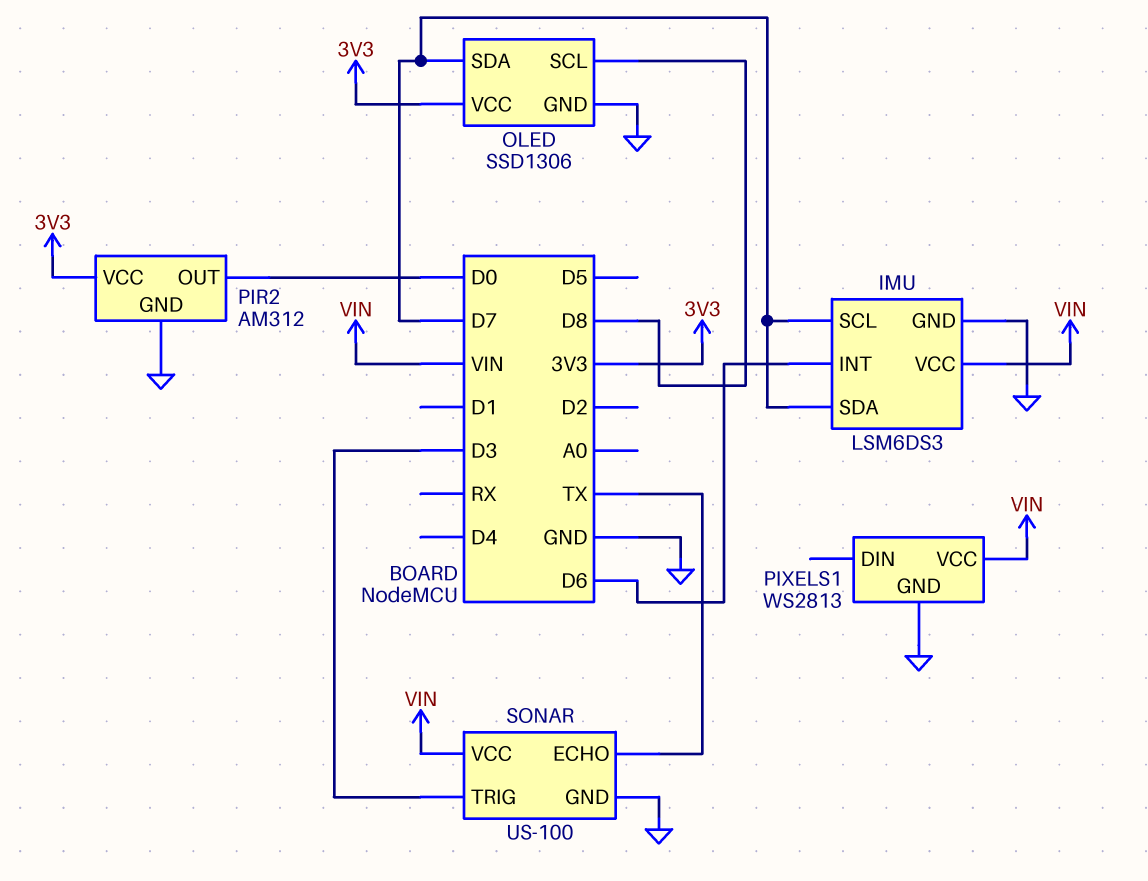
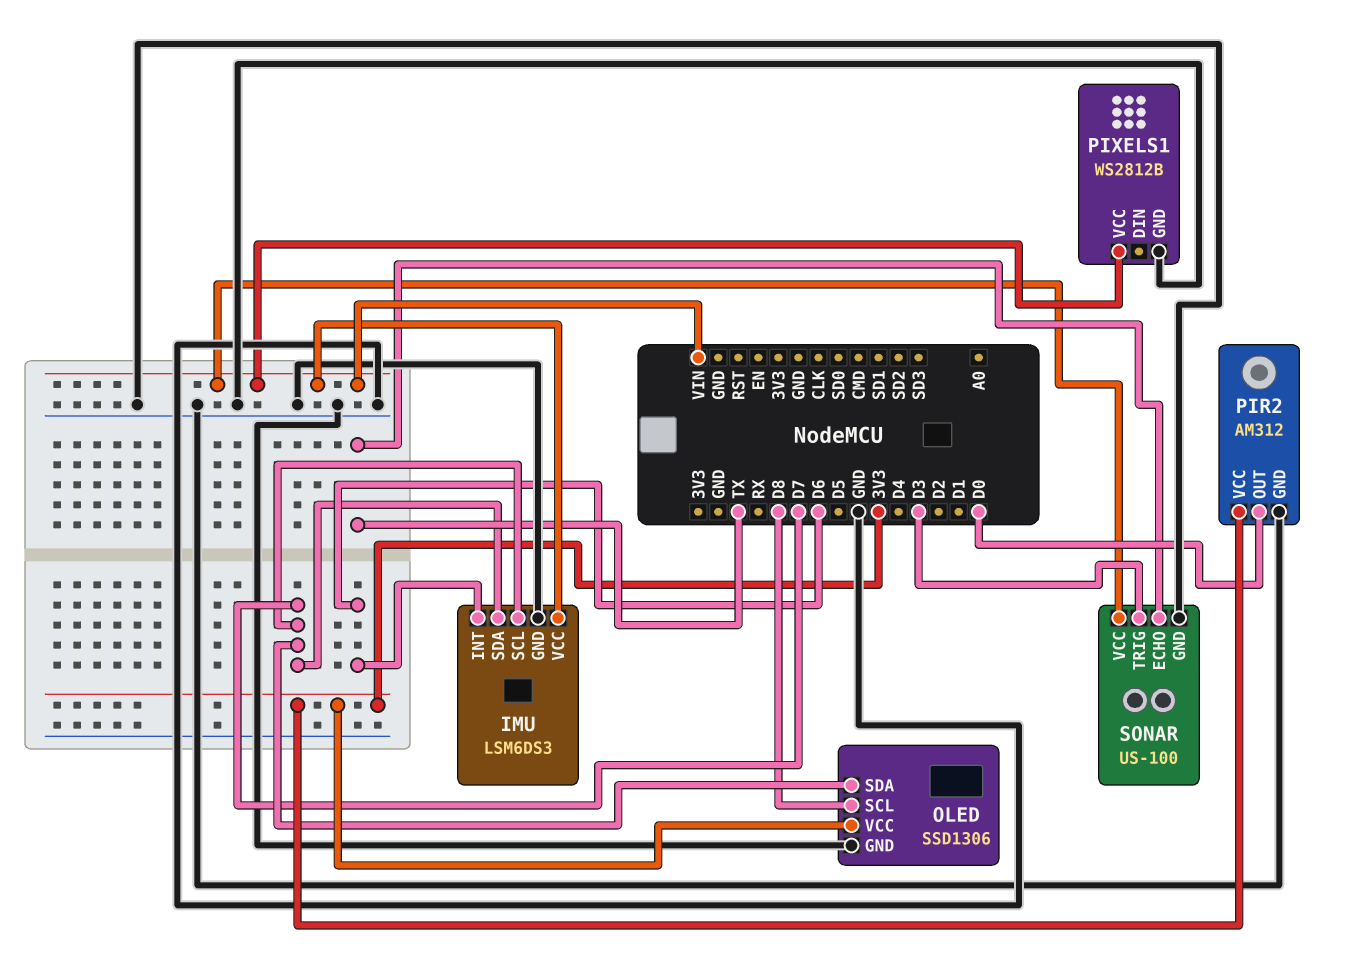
PIXELS1: WS2813 -> WS2812B

